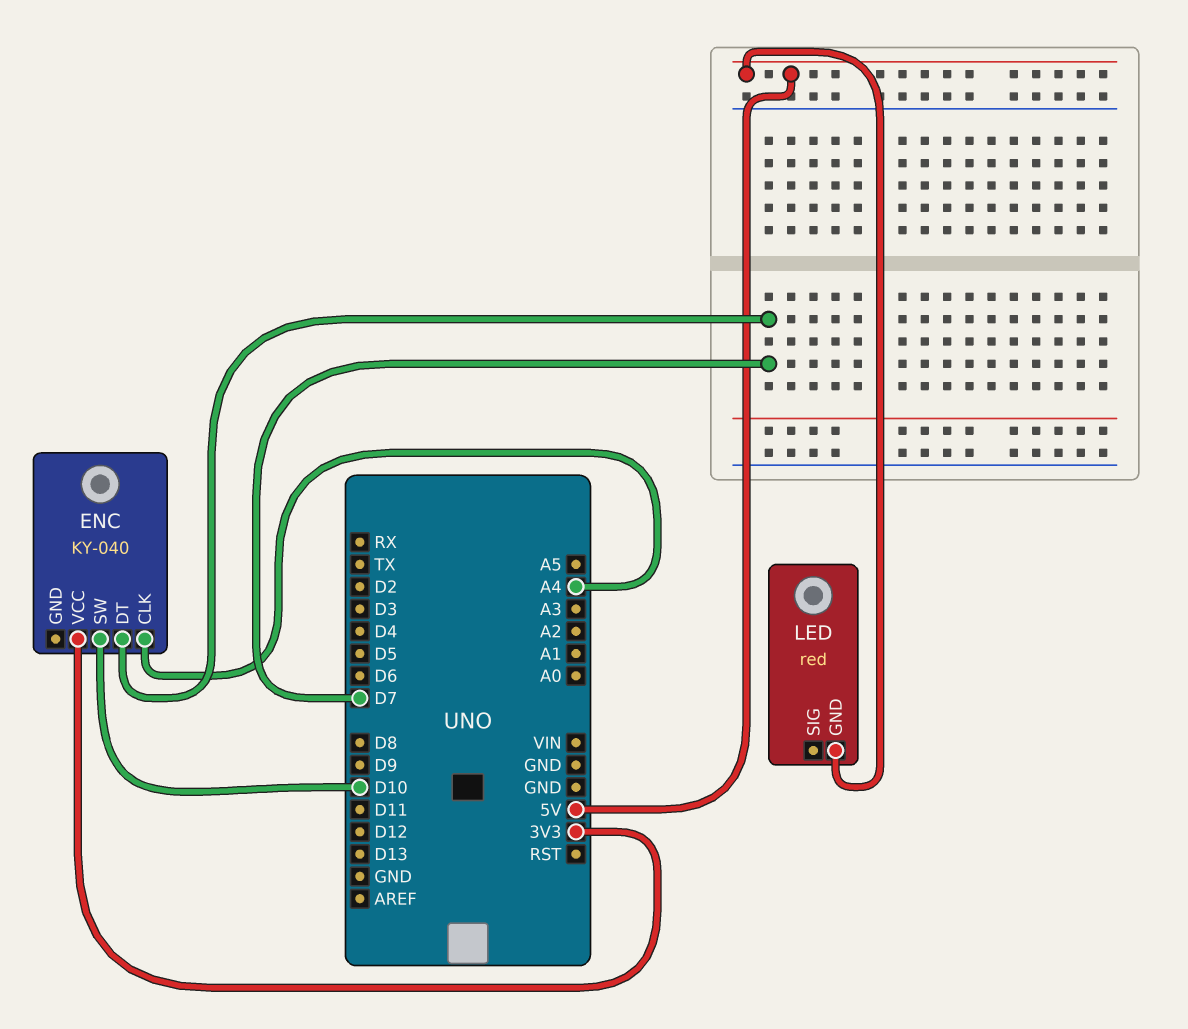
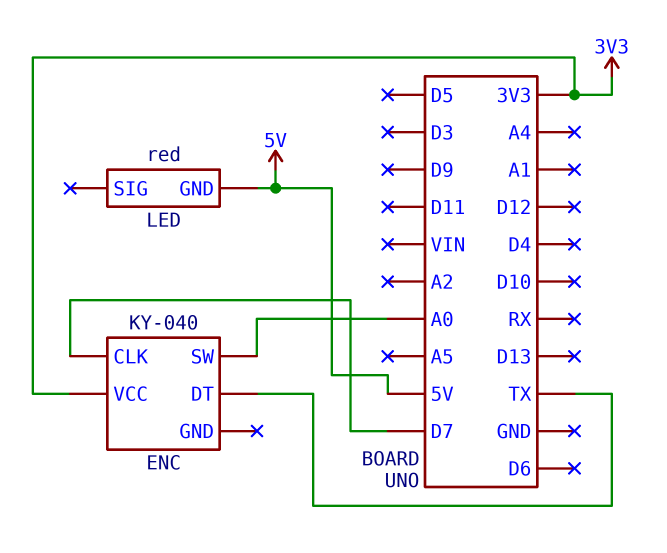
ENC pin CLK: A4 -> D7
ENC pin DT: D7 -> TX
ENC pin SW: D10 -> A0

